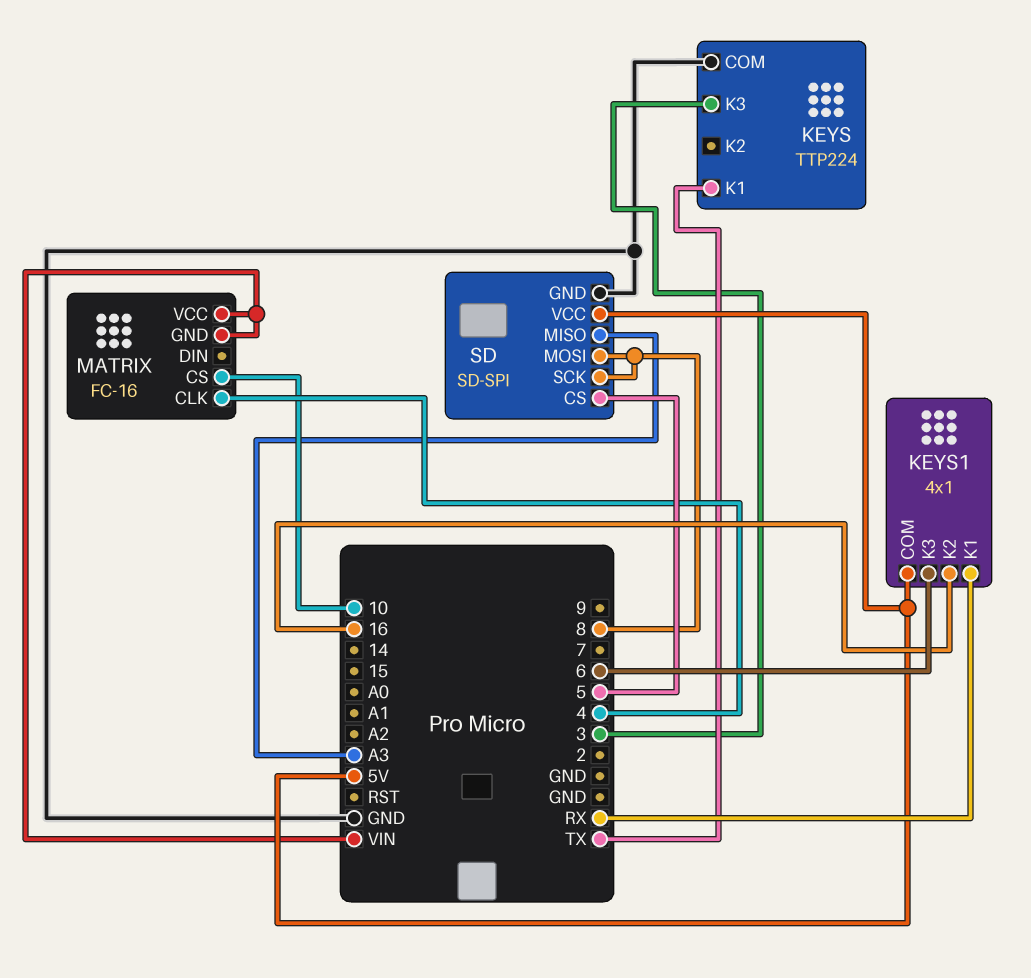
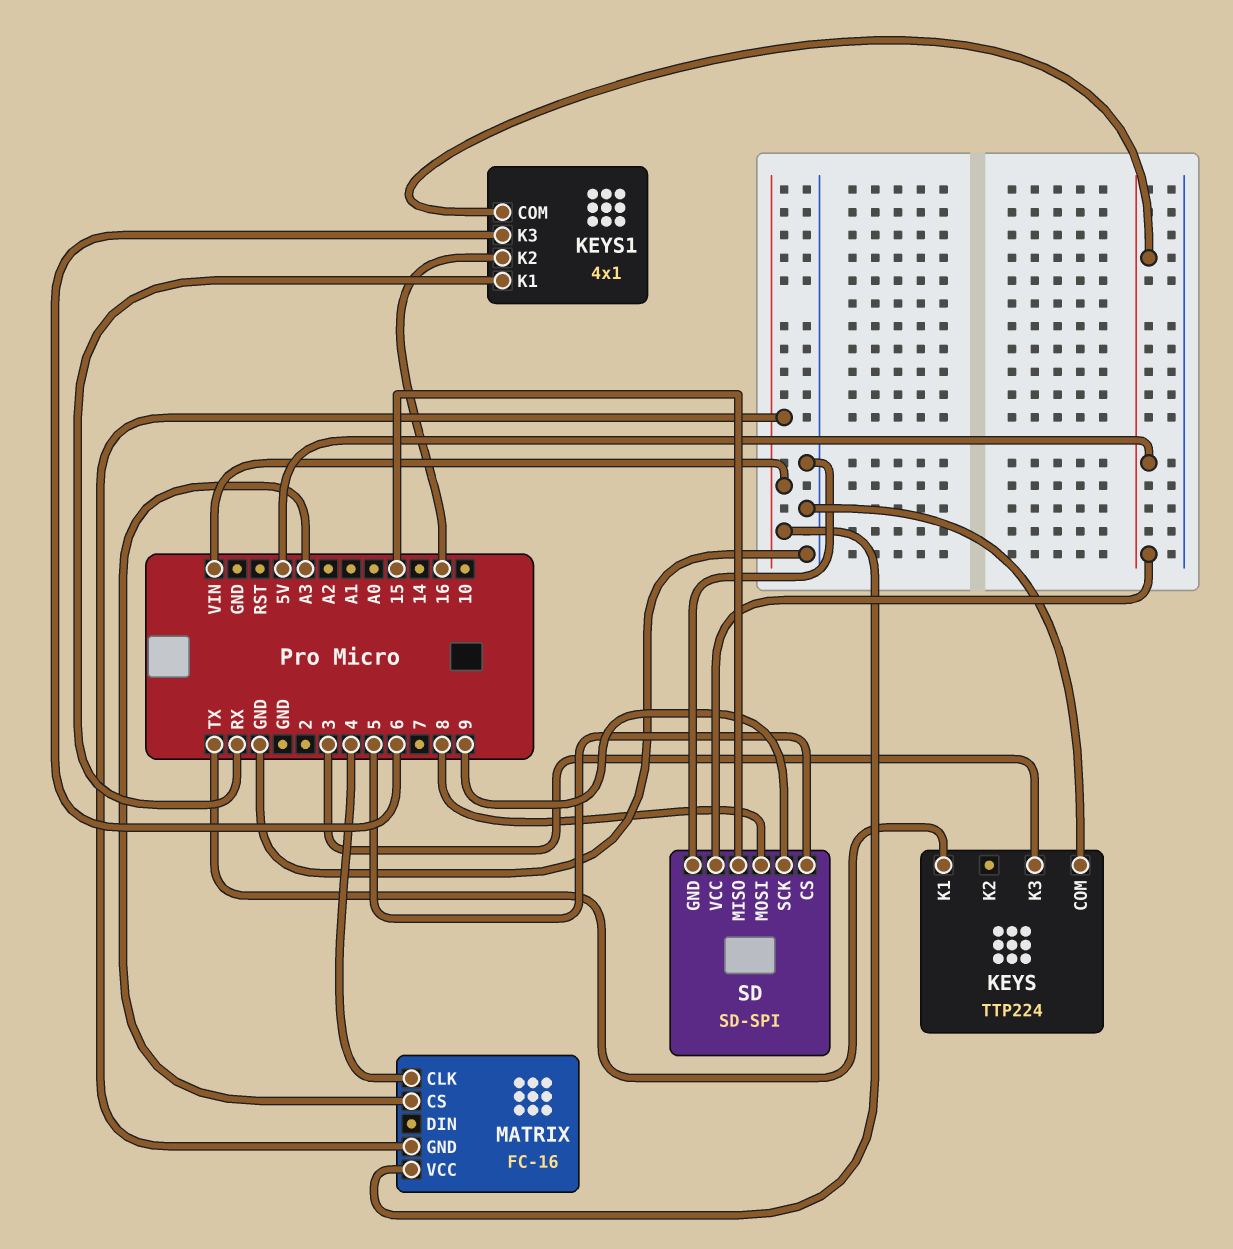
MATRIX pin CS: 10 -> A3
SD pin MISO: A3 -> 15
SD pin SCK: 8 -> 9

